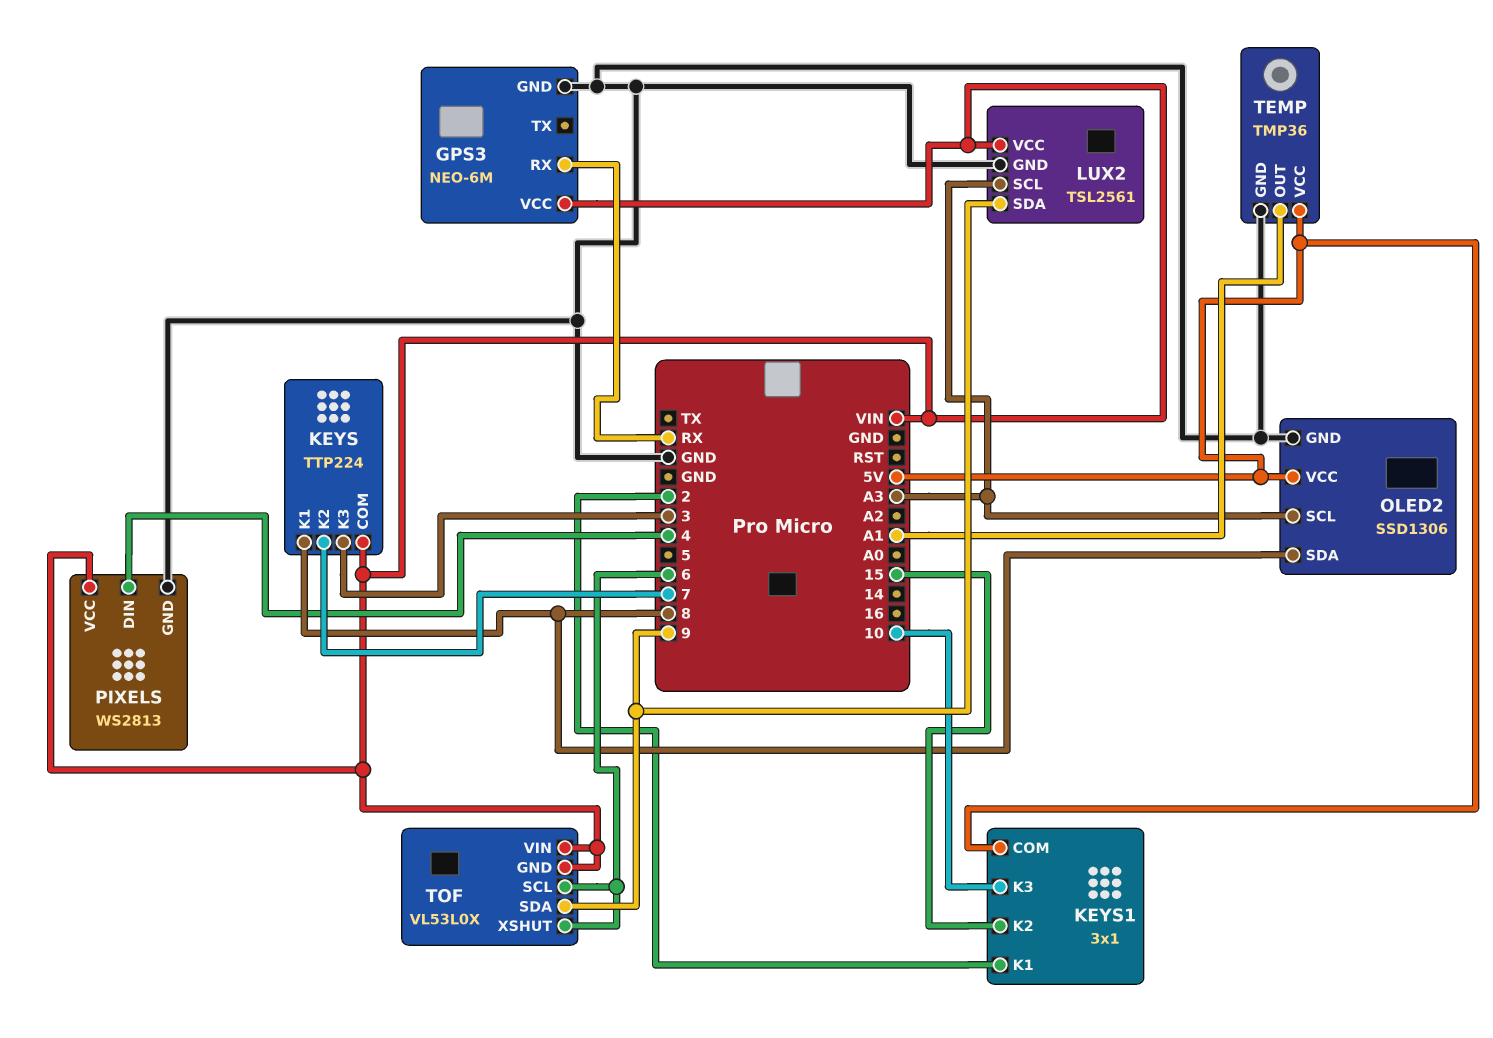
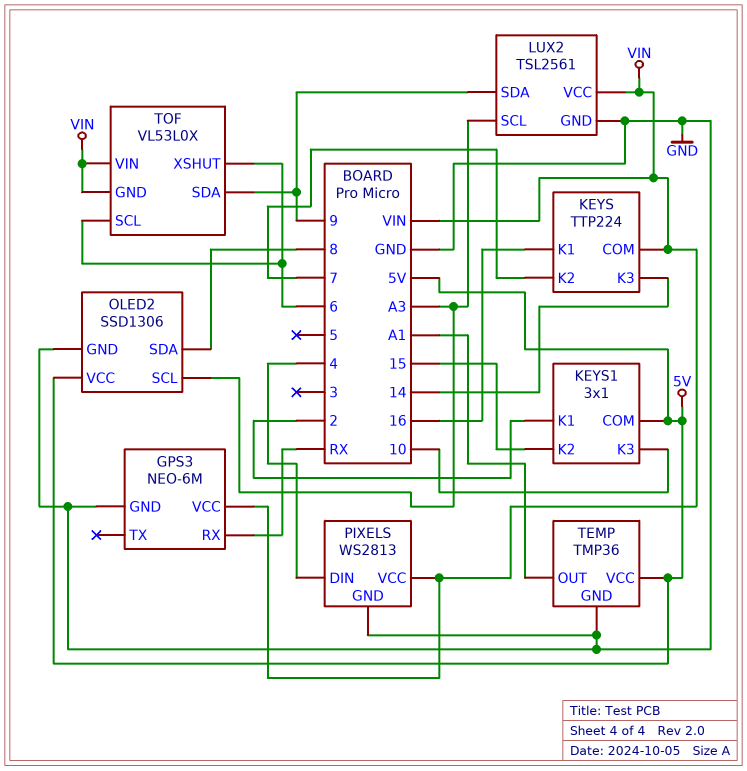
KEYS pin K1: 8 -> 16
KEYS pin K3: 3 -> 14

